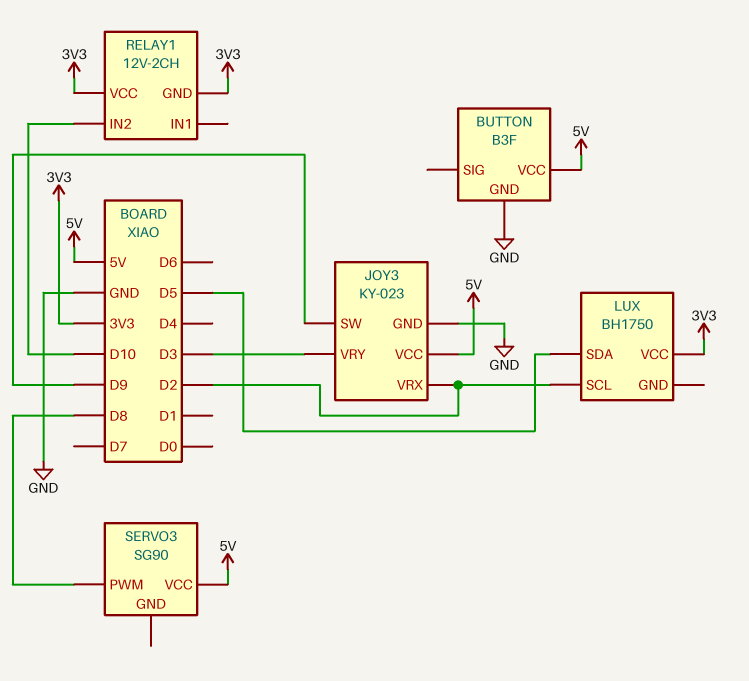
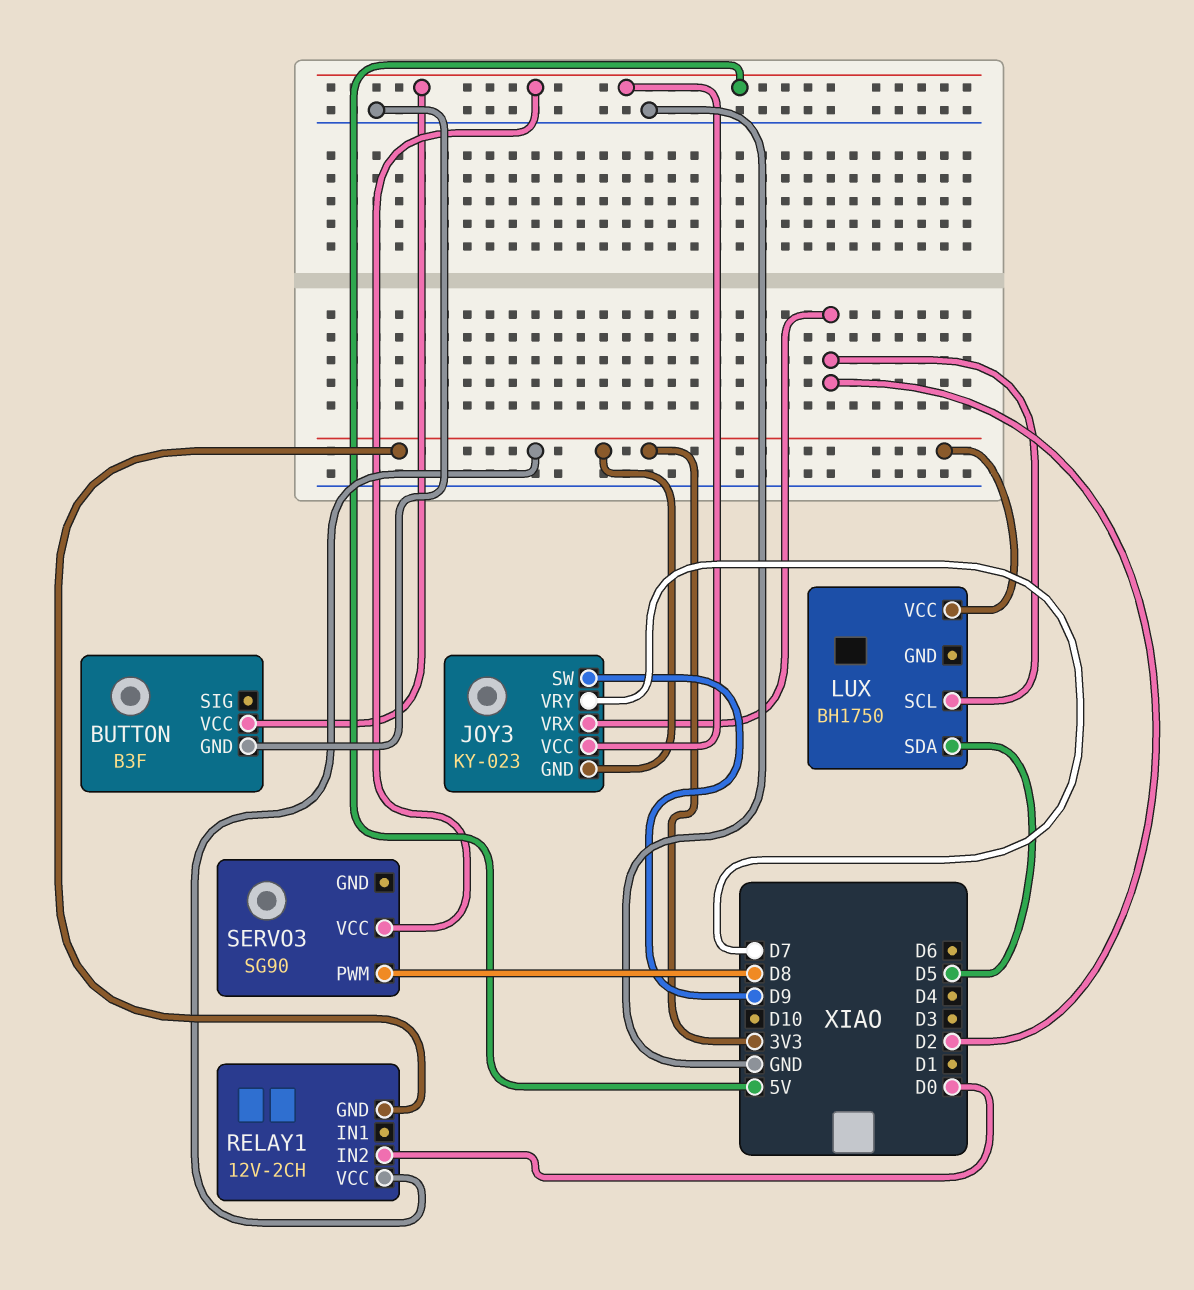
JOY3 pin GND: GND -> 3V3
JOY3 pin VRY: D3 -> D7
RELAY1 pin IN2: D10 -> D0

